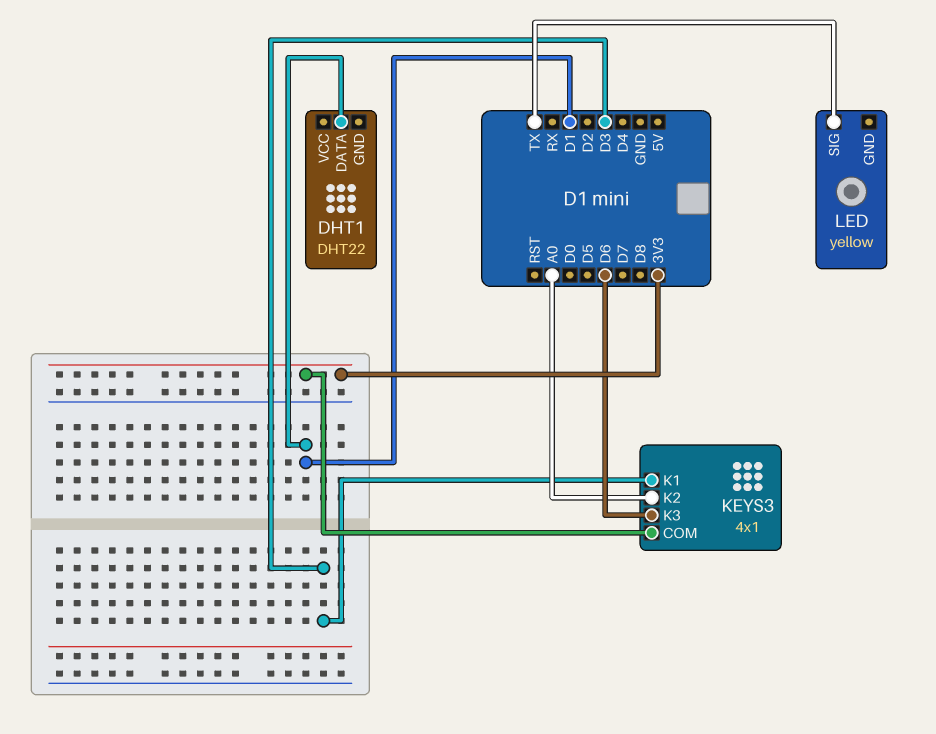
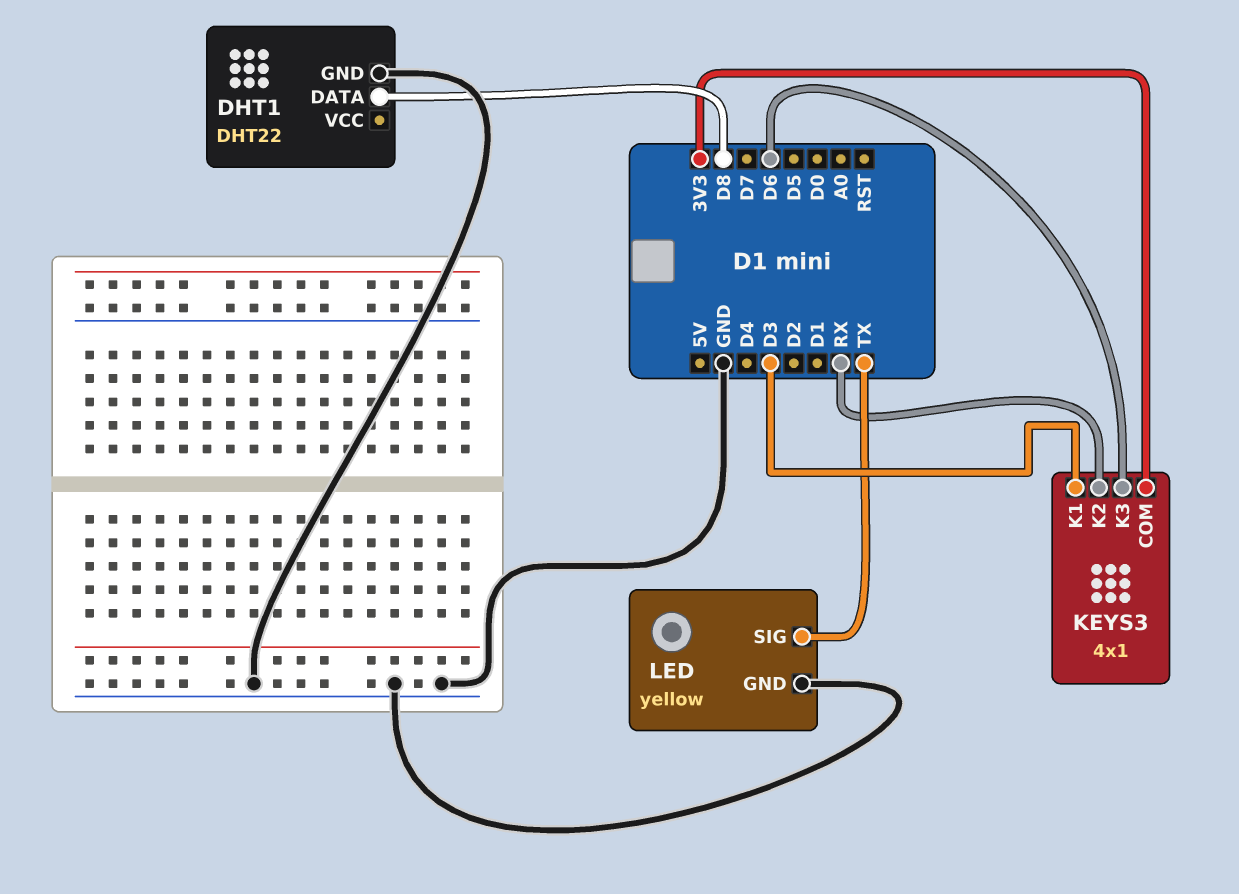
DHT1 pin DATA: D1 -> D8
DHT1 pin GND: none -> GND
KEYS3 pin K2: A0 -> RX
LED pin GND: none -> GND

